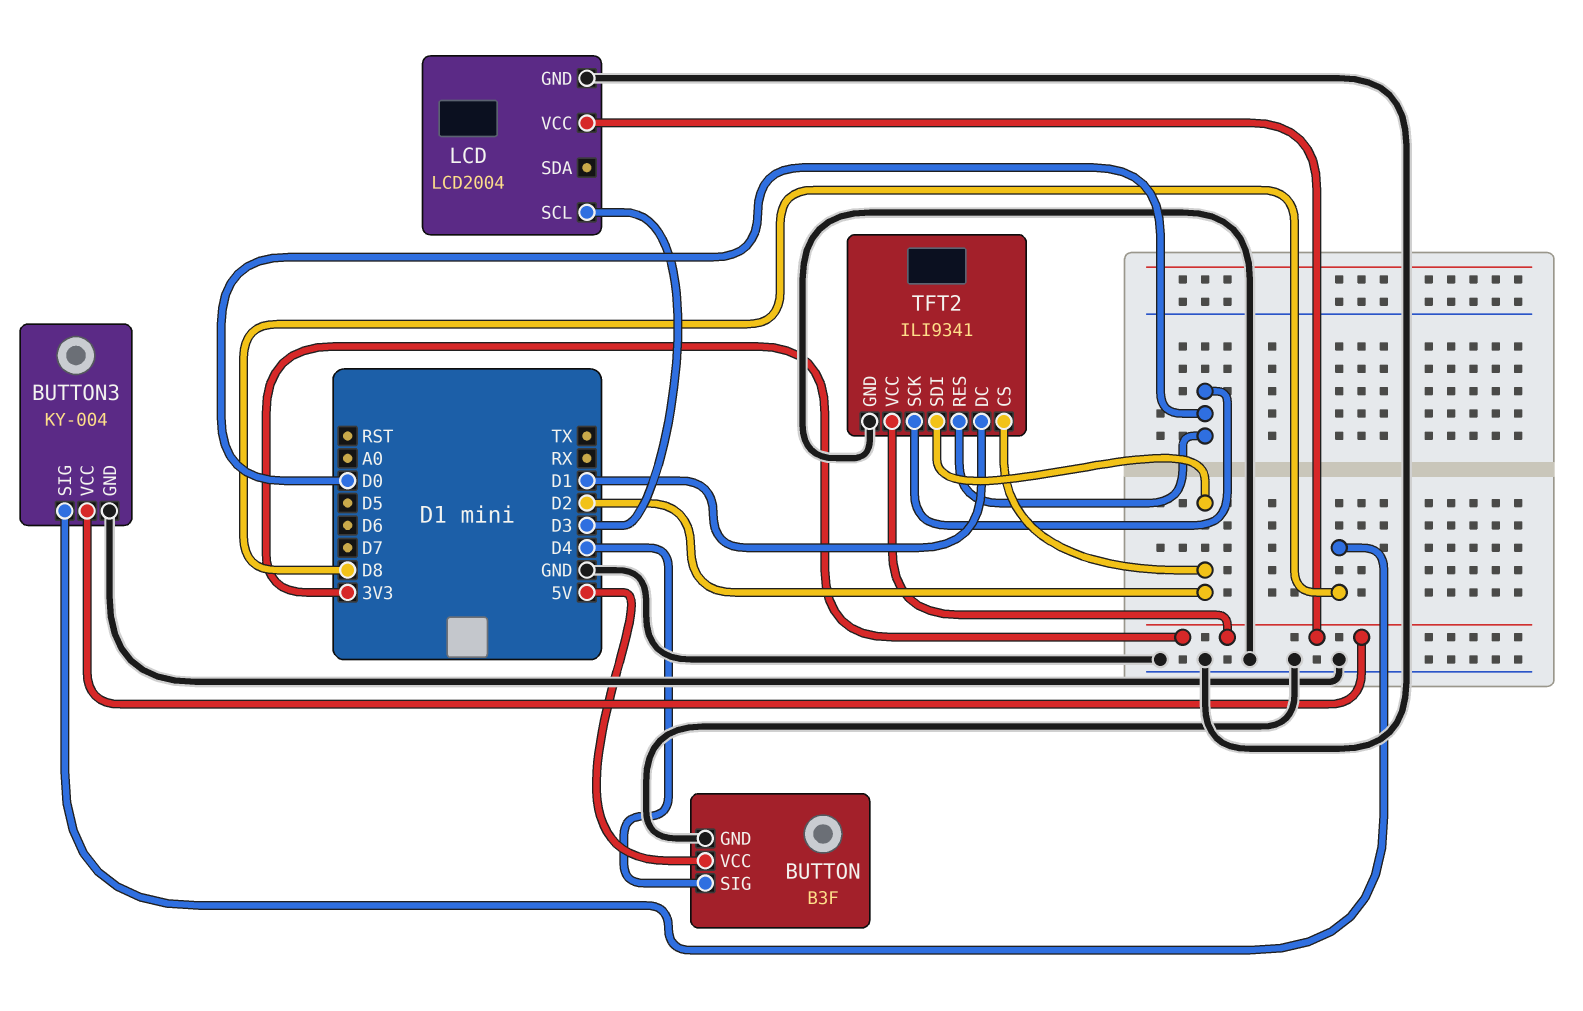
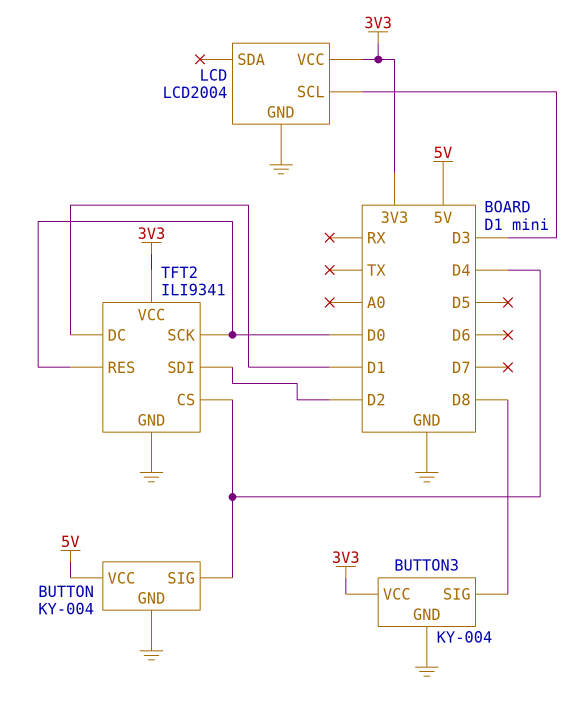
BUTTON: B3F -> KY-004
TFT2 pin CS: D2 -> D4

